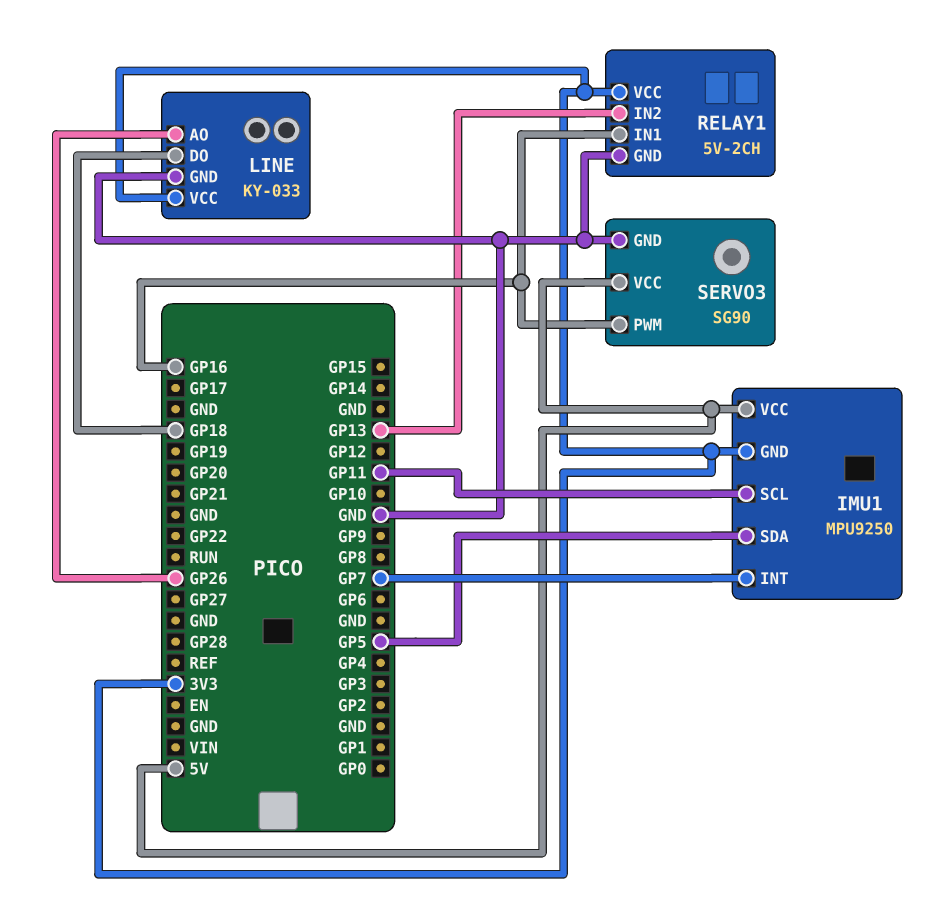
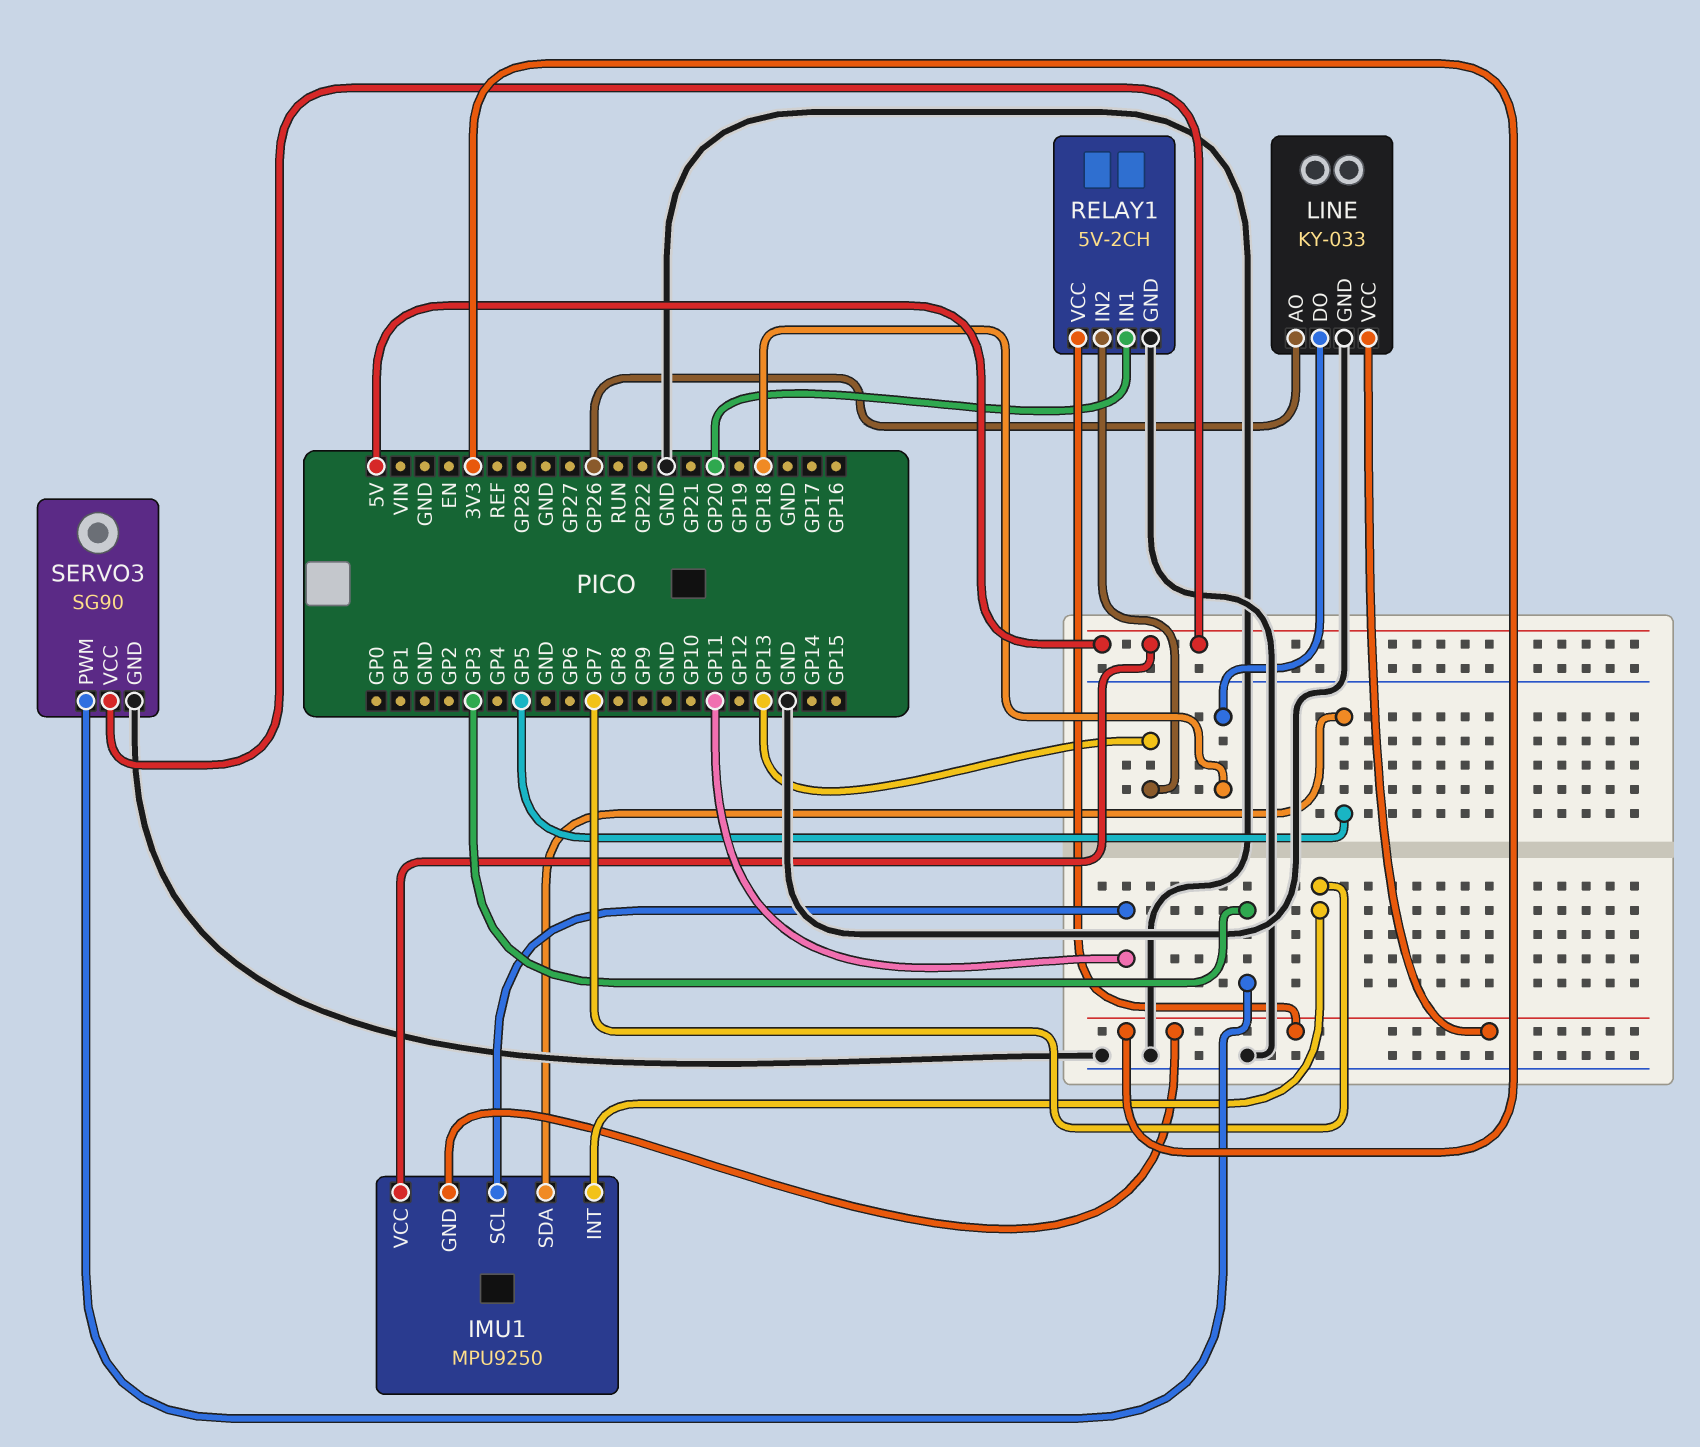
RELAY1 pin IN1: GP16 -> GP20
SERVO3 pin PWM: GP16 -> GP3

